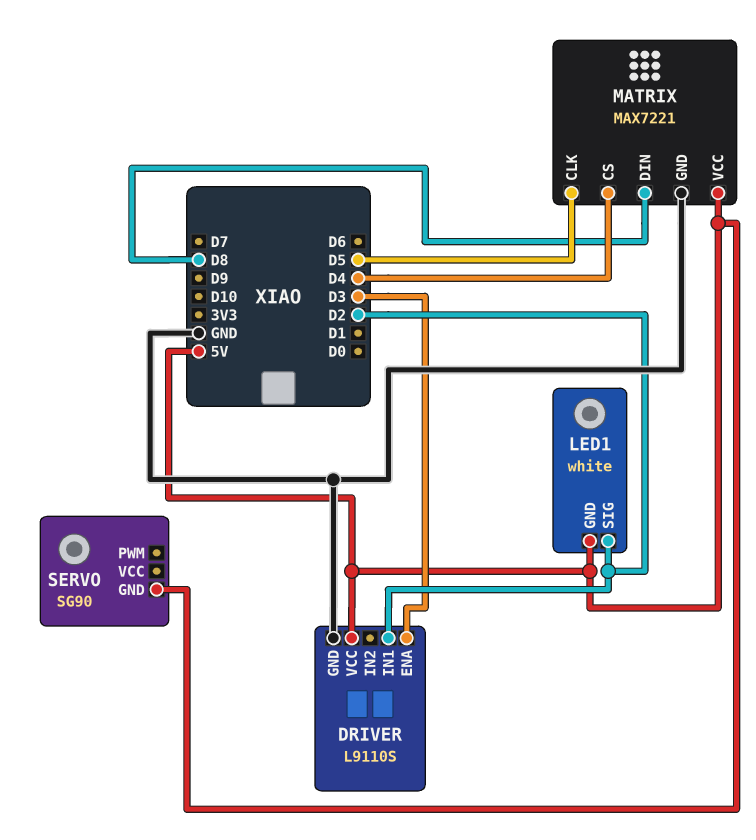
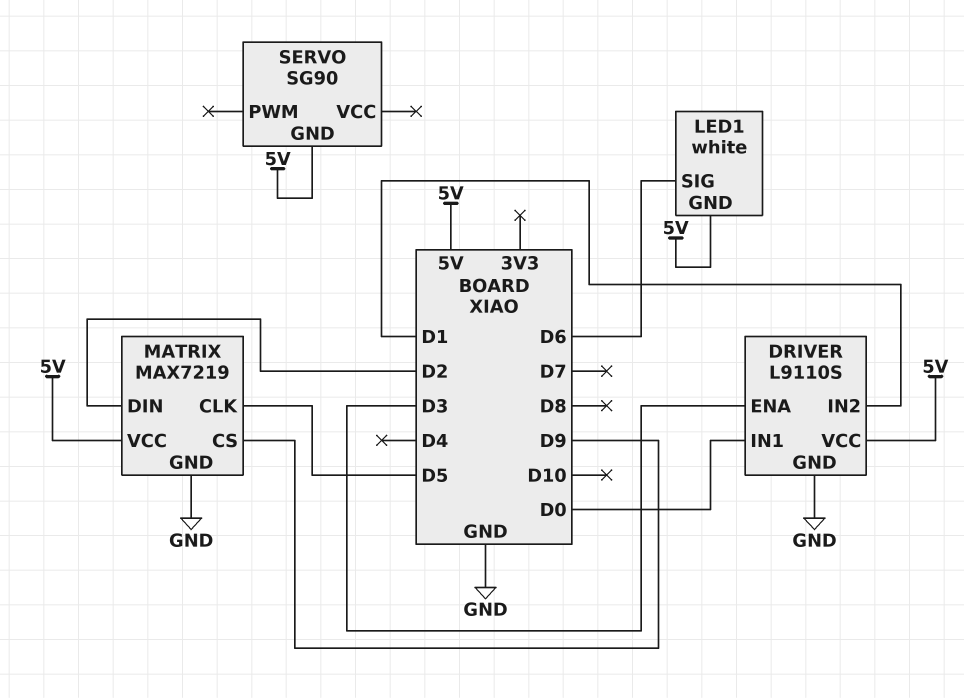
DRIVER pin IN1: D2 -> D0
DRIVER pin IN2: none -> D1
LED1 pin SIG: D2 -> D6
MATRIX: MAX7221 -> MAX7219
MATRIX pin CS: D4 -> D9
MATRIX pin DIN: D8 -> D2

